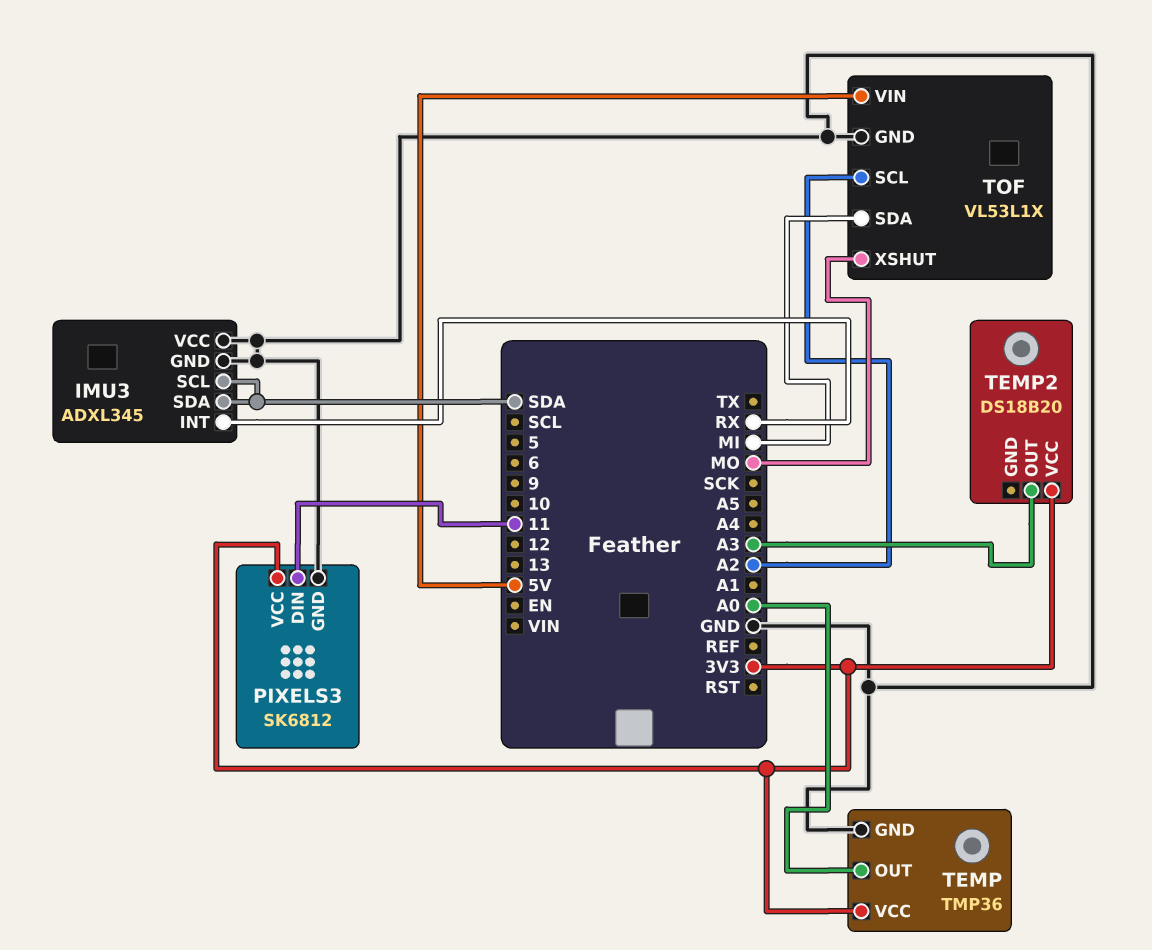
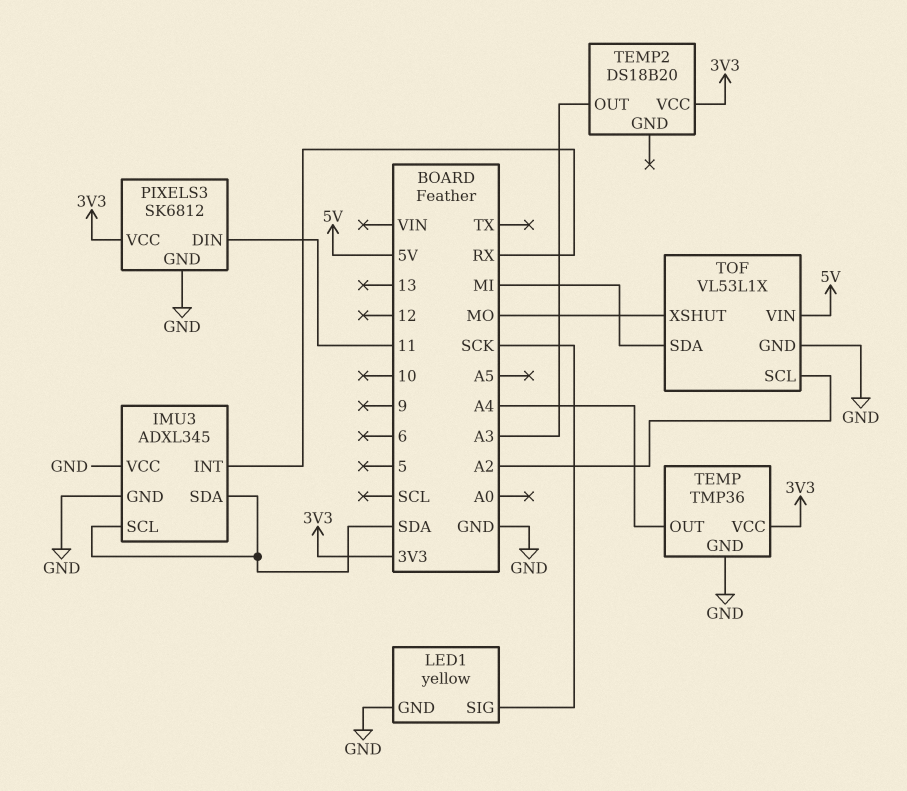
LED1: none -> yellow
LED1 pin GND: none -> GND
LED1 pin SIG: none -> SCK
TEMP pin OUT: A0 -> A4

